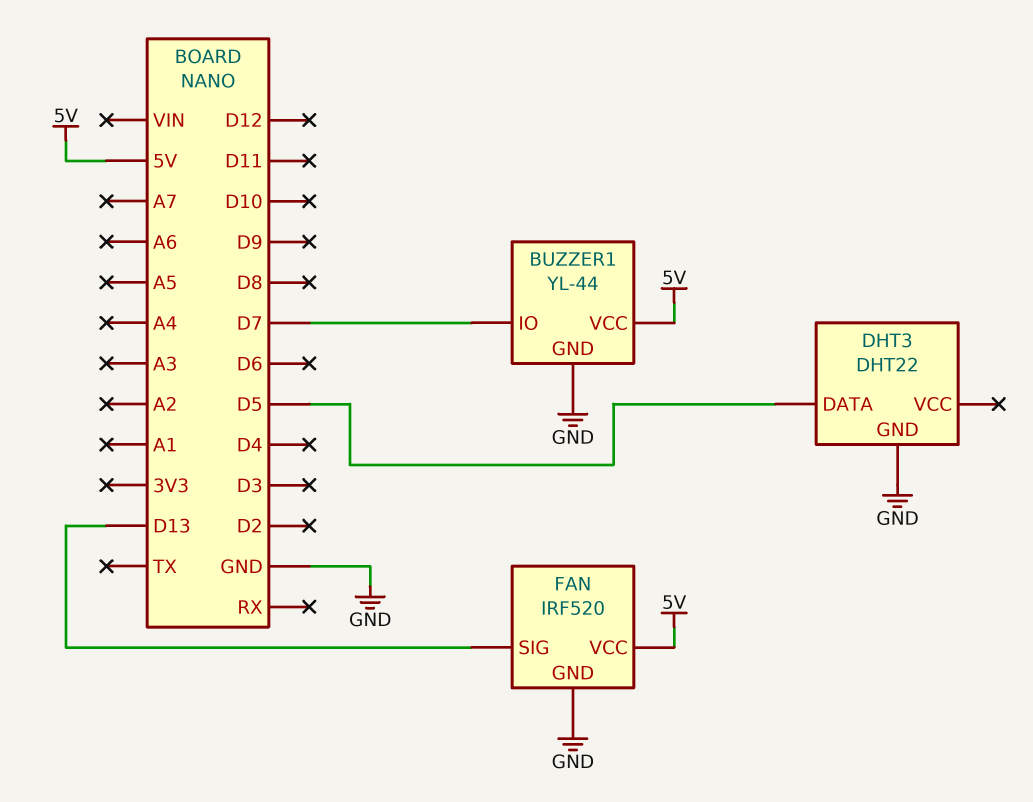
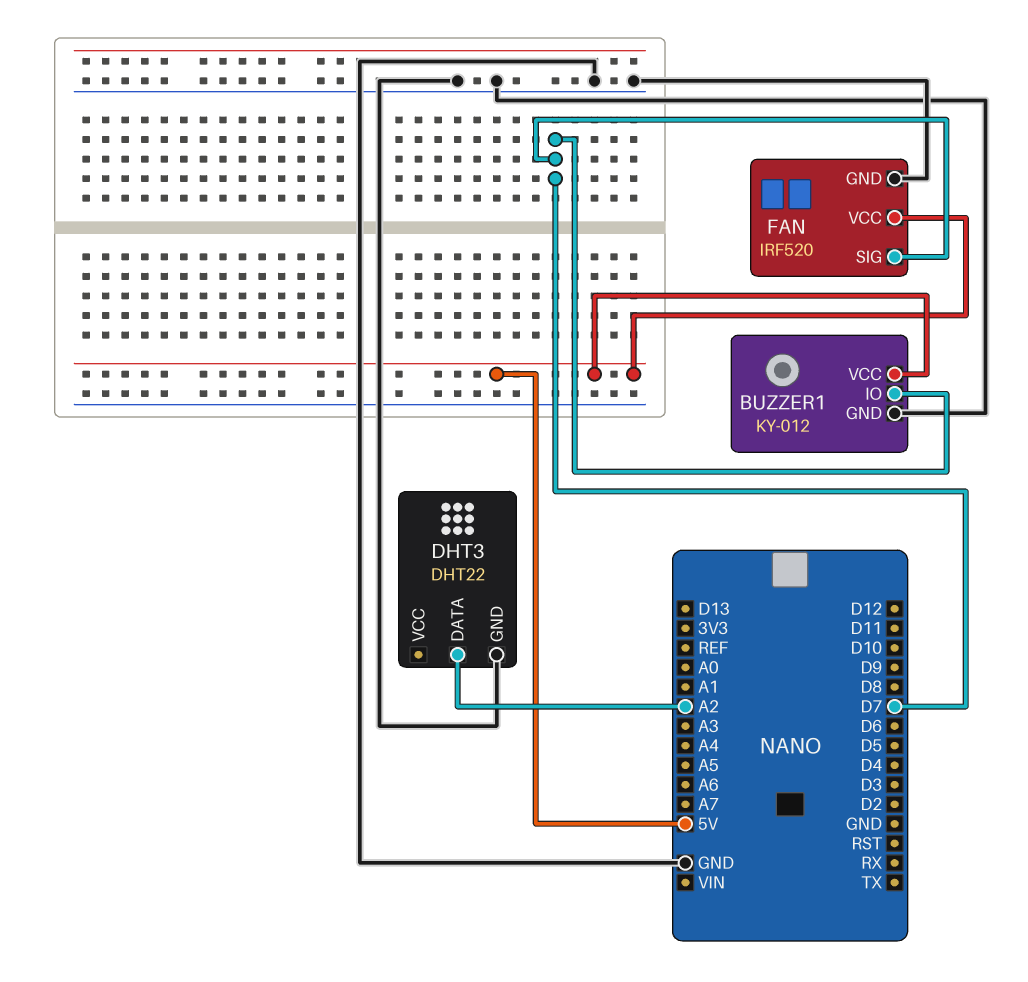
BUZZER1: YL-44 -> KY-012
DHT3 pin DATA: D5 -> A2
FAN pin SIG: D13 -> D7

